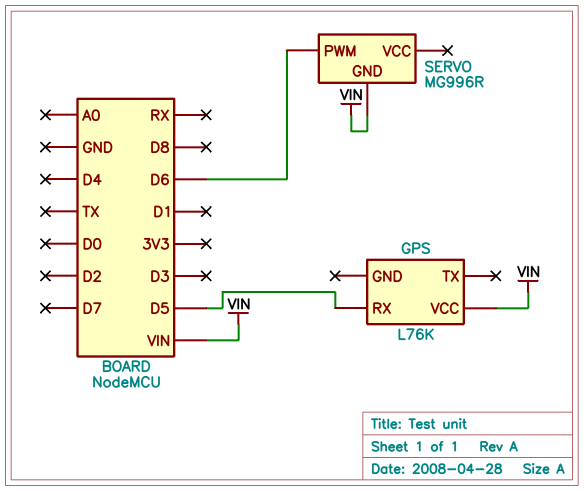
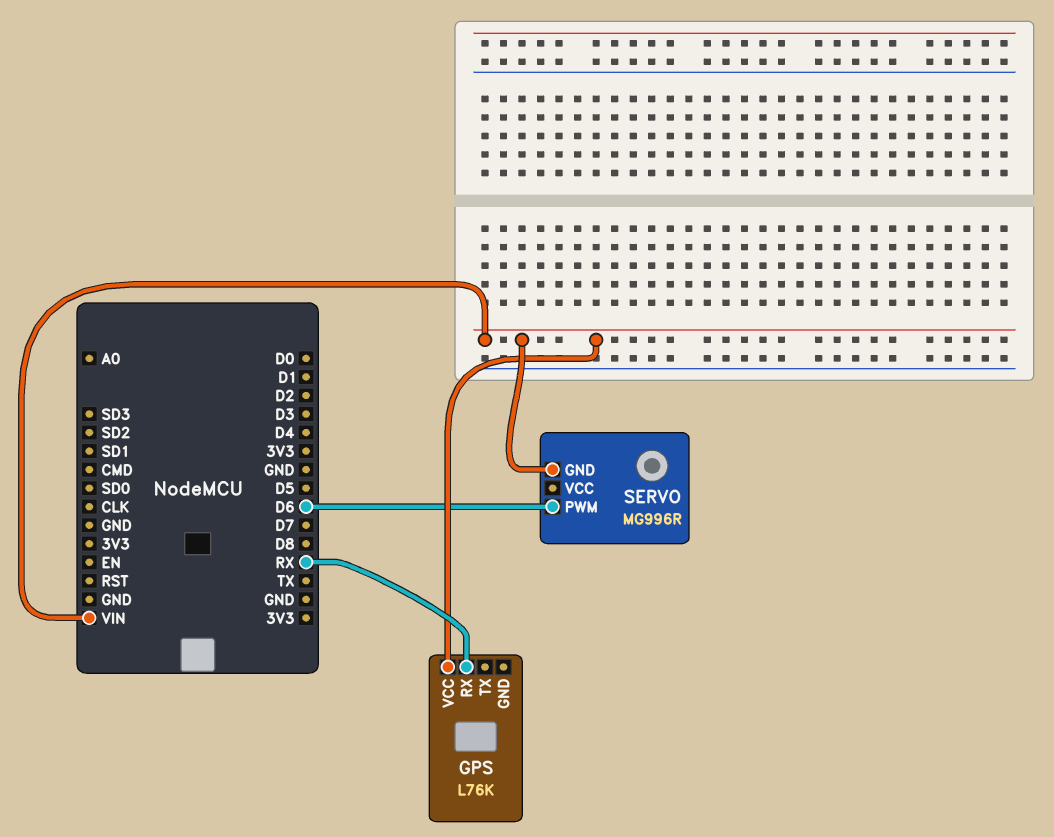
GPS pin RX: D5 -> RX

